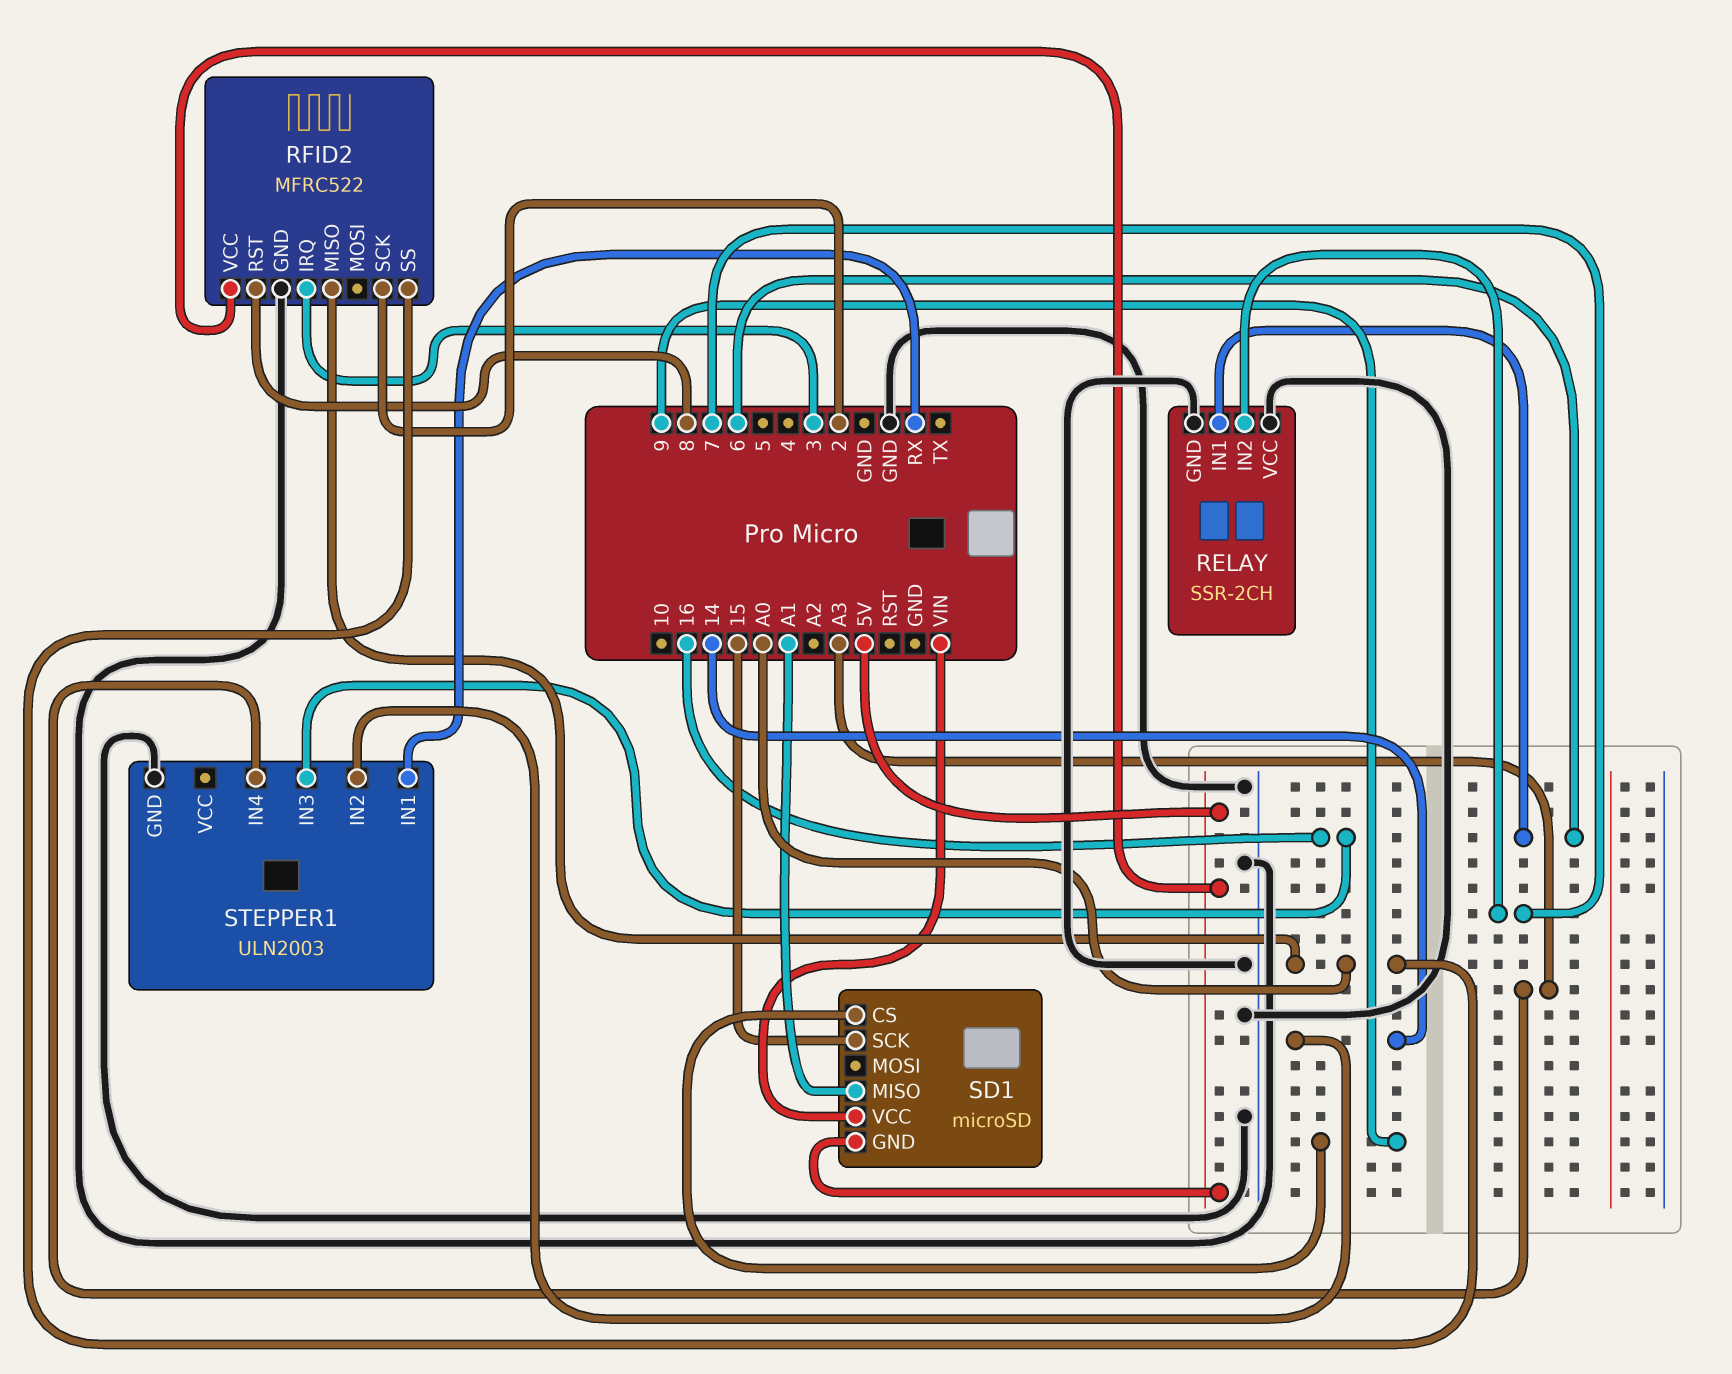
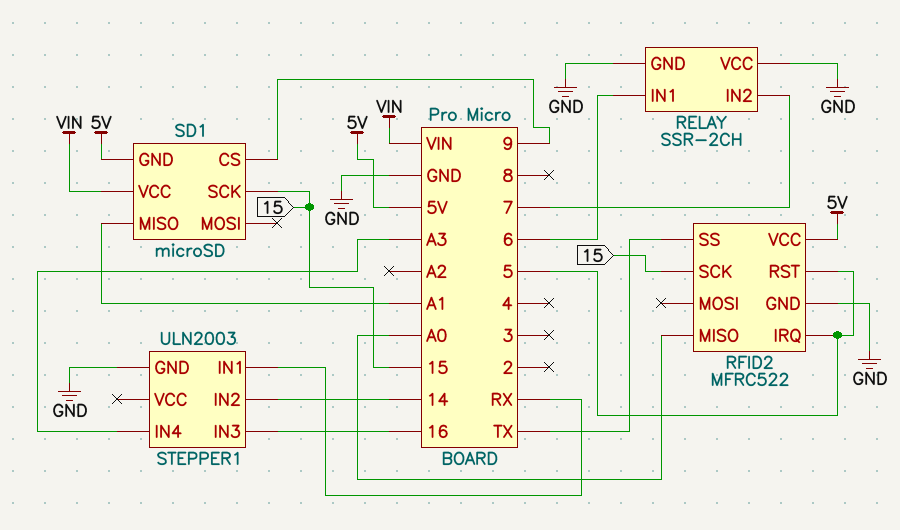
RFID2 pin IRQ: 3 -> 5
RFID2 pin RST: 8 -> 5
RFID2 pin SCK: 2 -> 15
RFID2 pin SS: A0 -> TX

